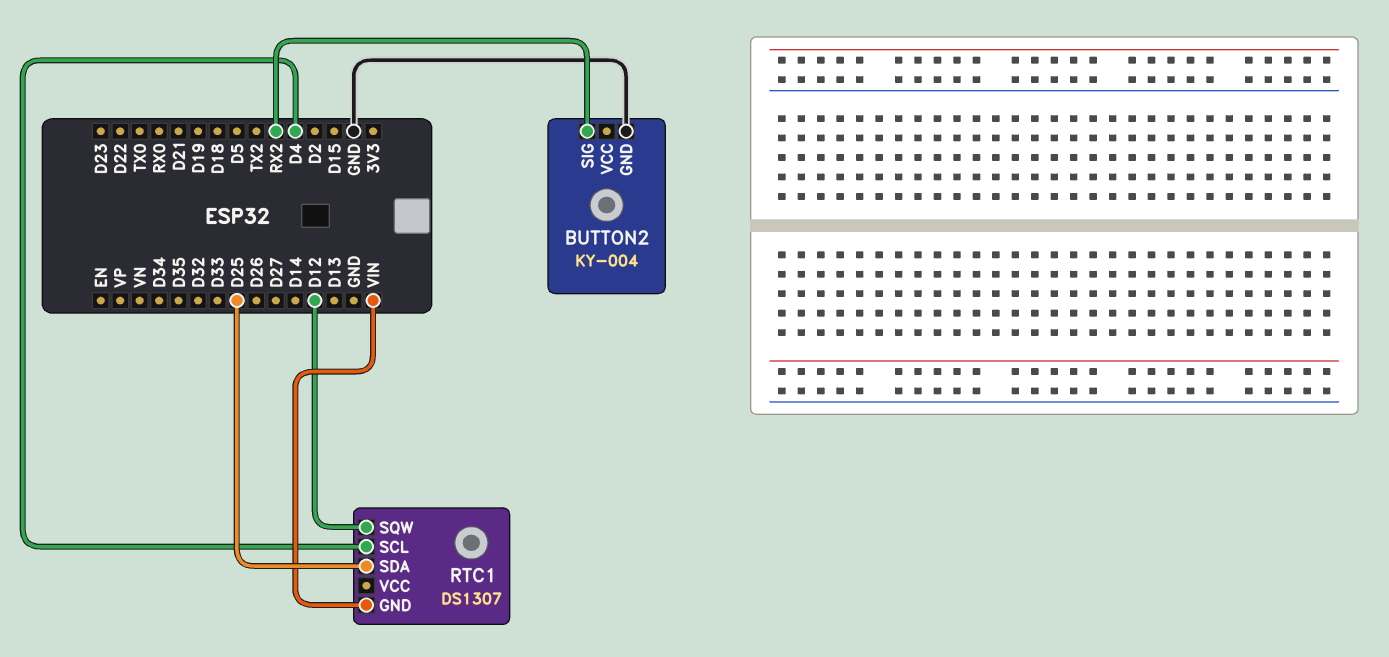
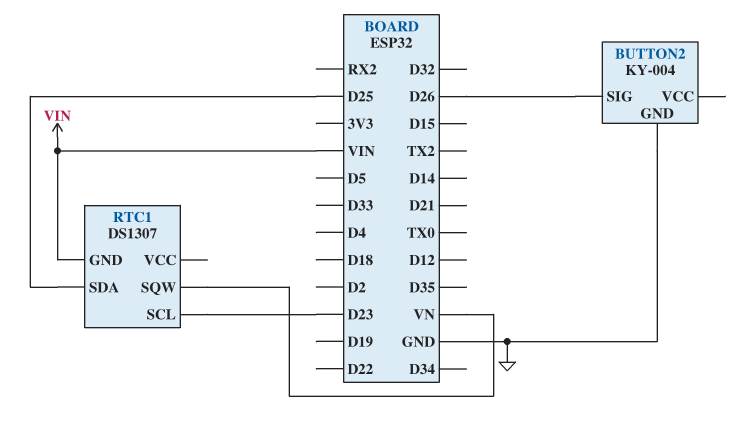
BUTTON2 pin SIG: RX2 -> D26
RTC1 pin SCL: D4 -> D23
RTC1 pin SQW: D12 -> VN

